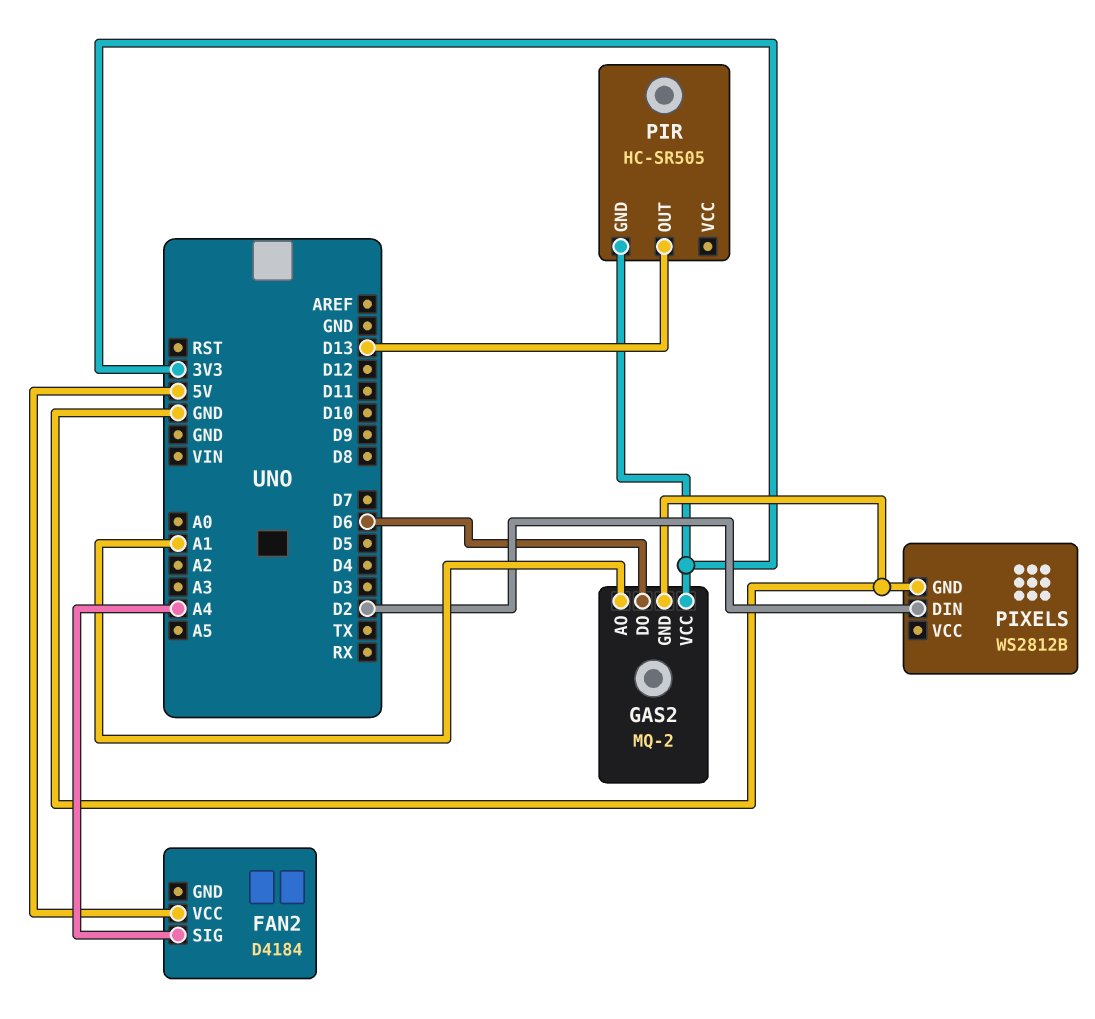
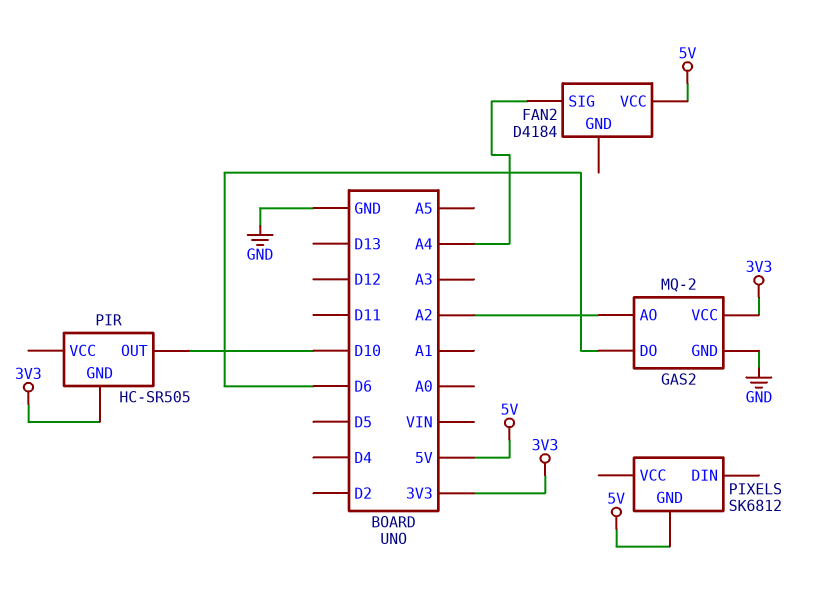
GAS2 pin AO: A1 -> A2
PIR pin OUT: D13 -> D10
PIXELS: WS2812B -> SK6812
PIXELS pin DIN: D2 -> none
PIXELS pin GND: GND -> 5V

